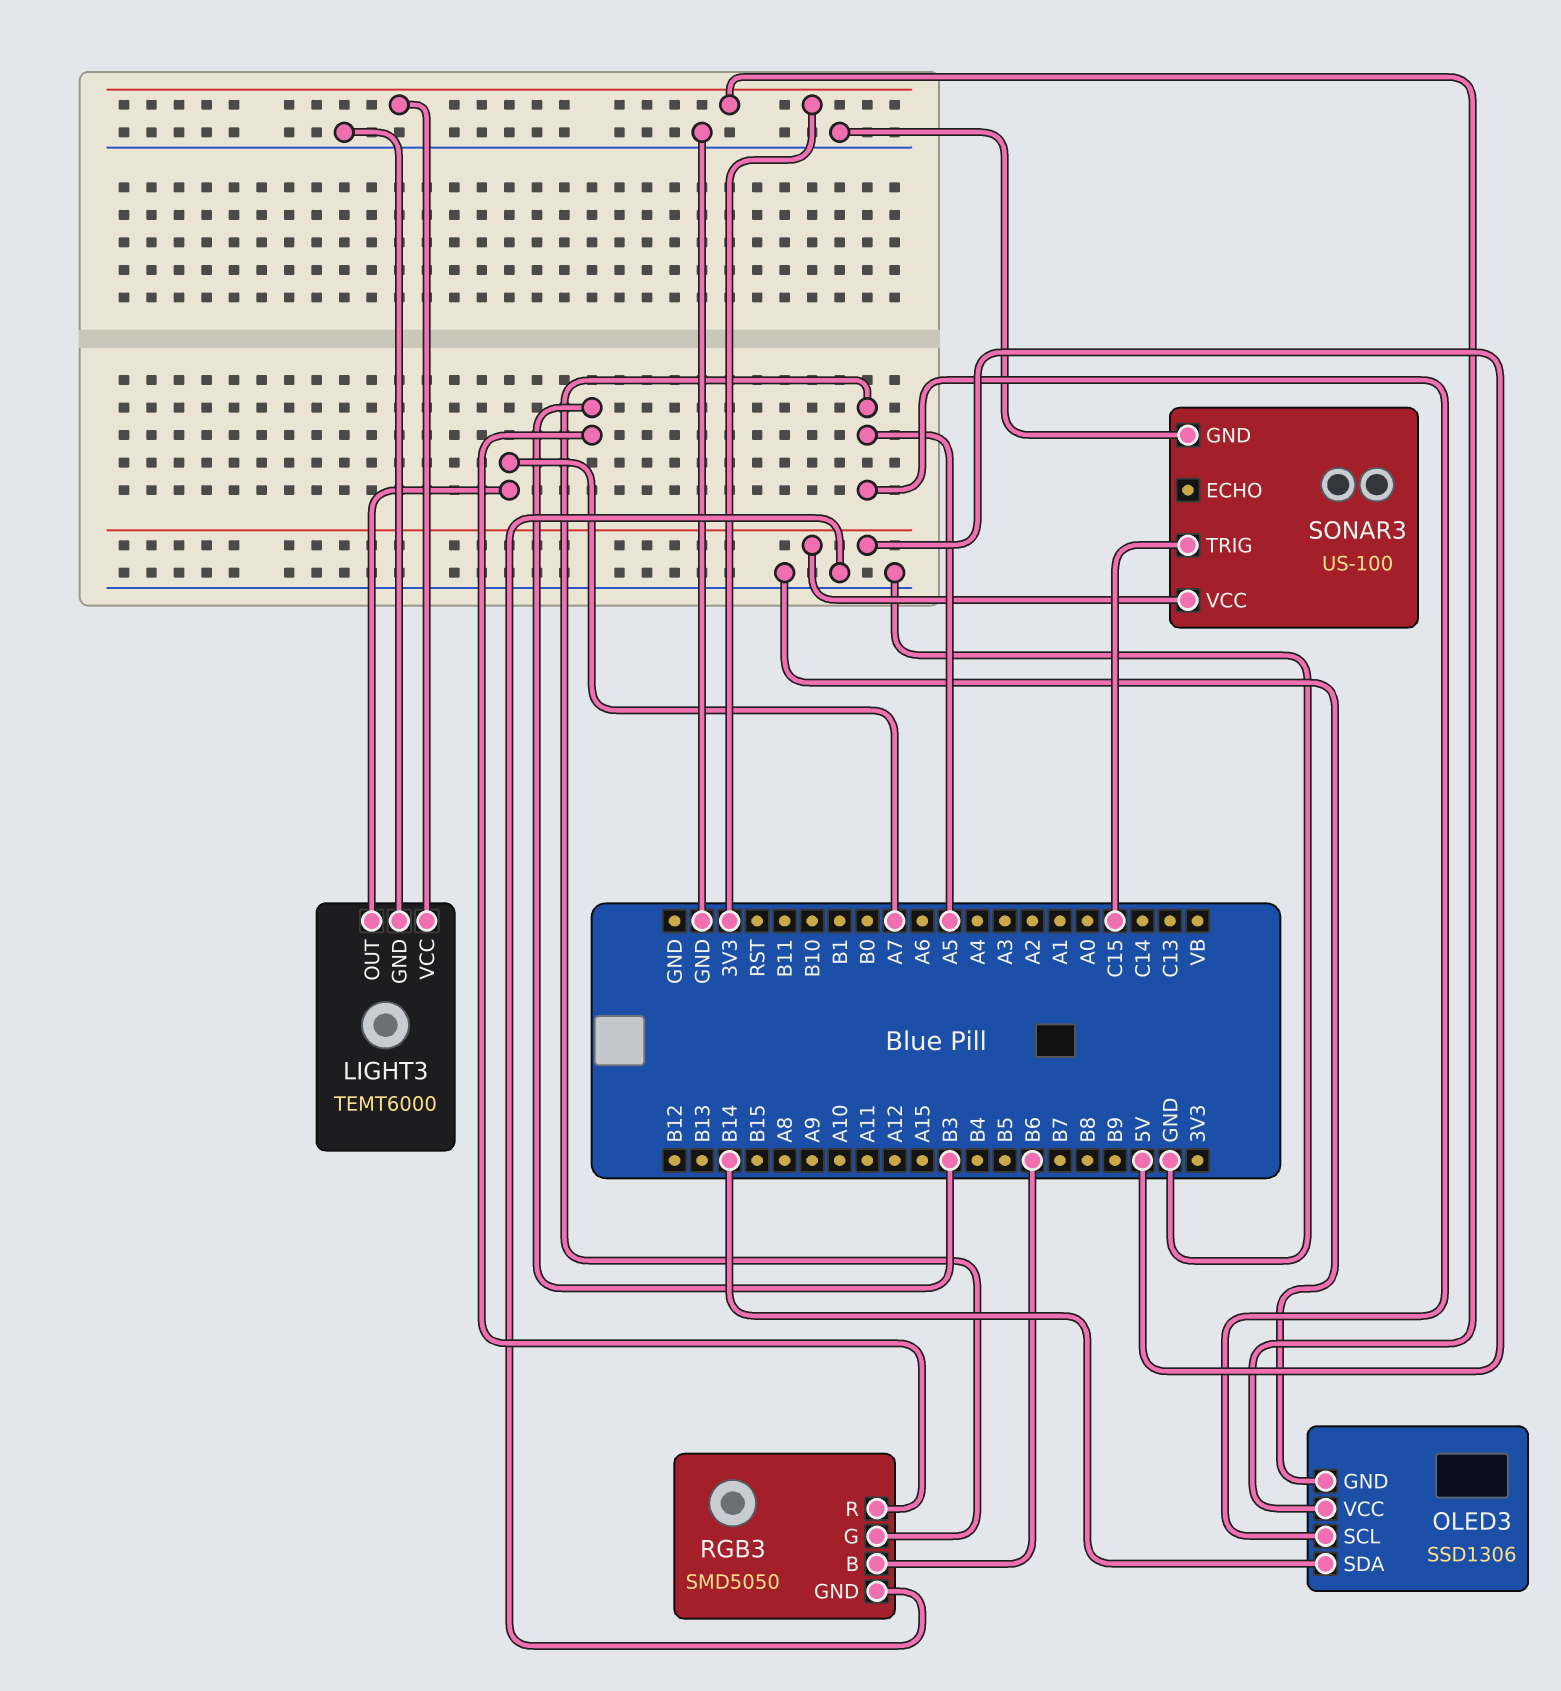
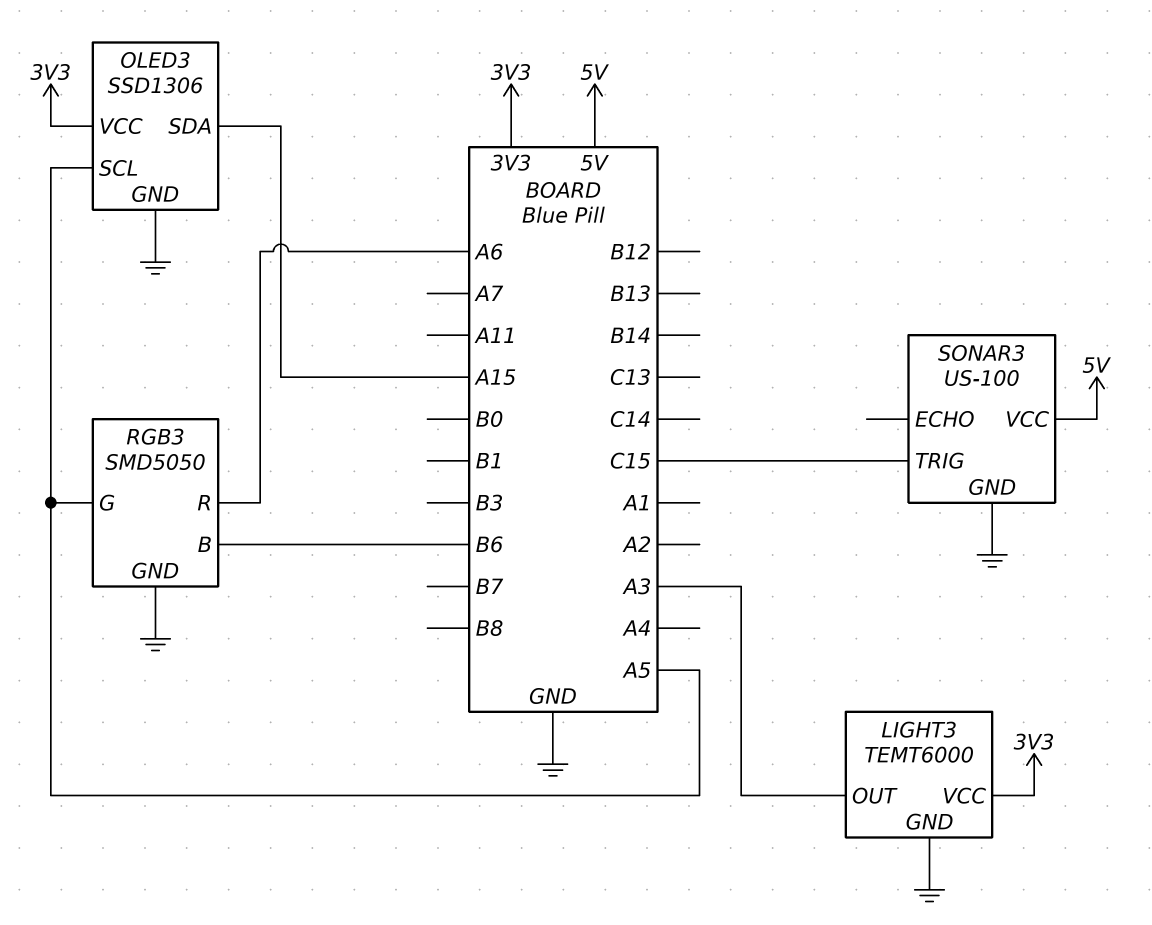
LIGHT3 pin OUT: A7 -> A3
OLED3 pin SDA: B14 -> A15
RGB3 pin R: B3 -> A6

